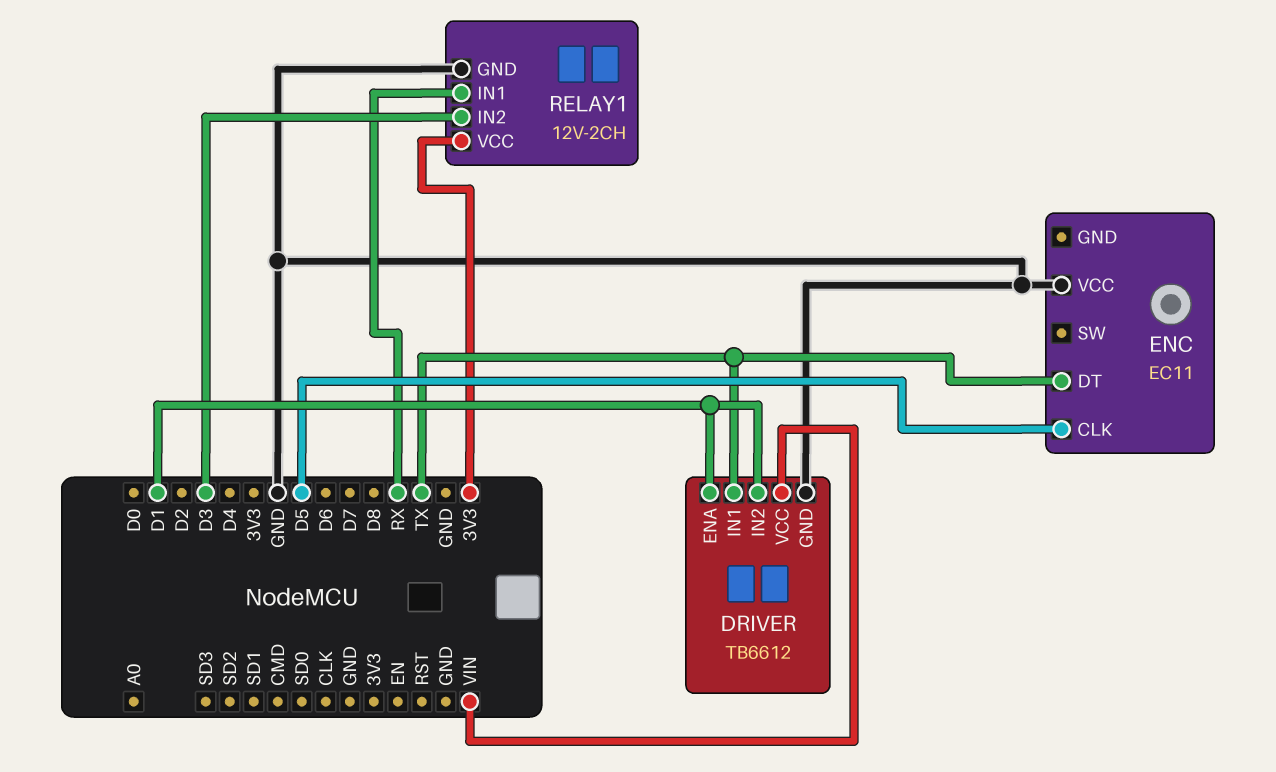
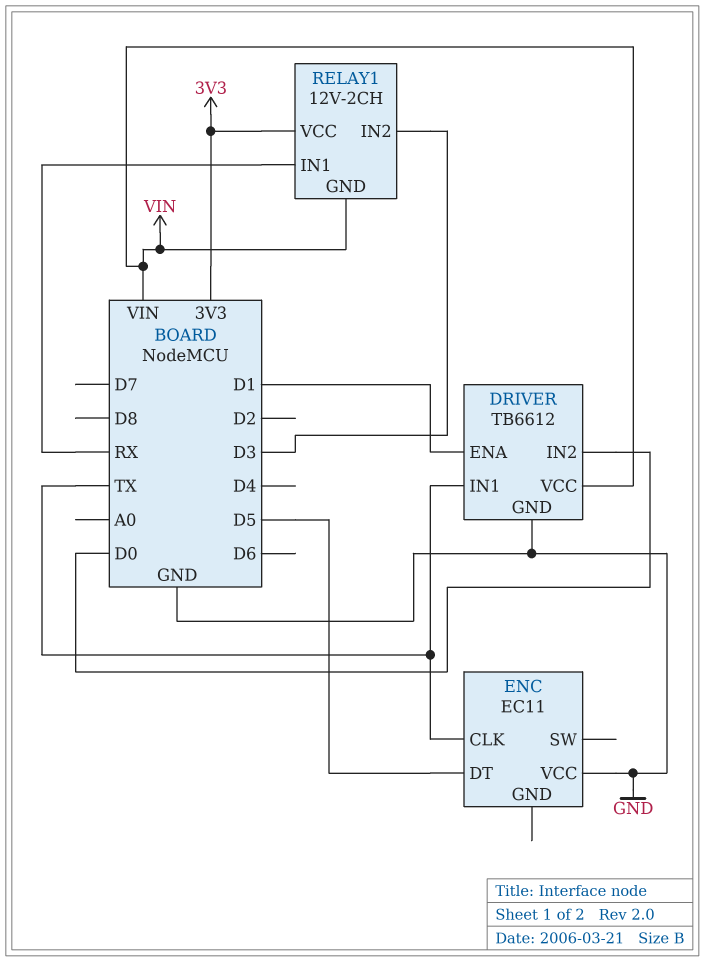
DRIVER pin IN2: D1 -> D0
ENC pin CLK: D5 -> TX
ENC pin DT: TX -> D5
RELAY1 pin GND: GND -> VIN

